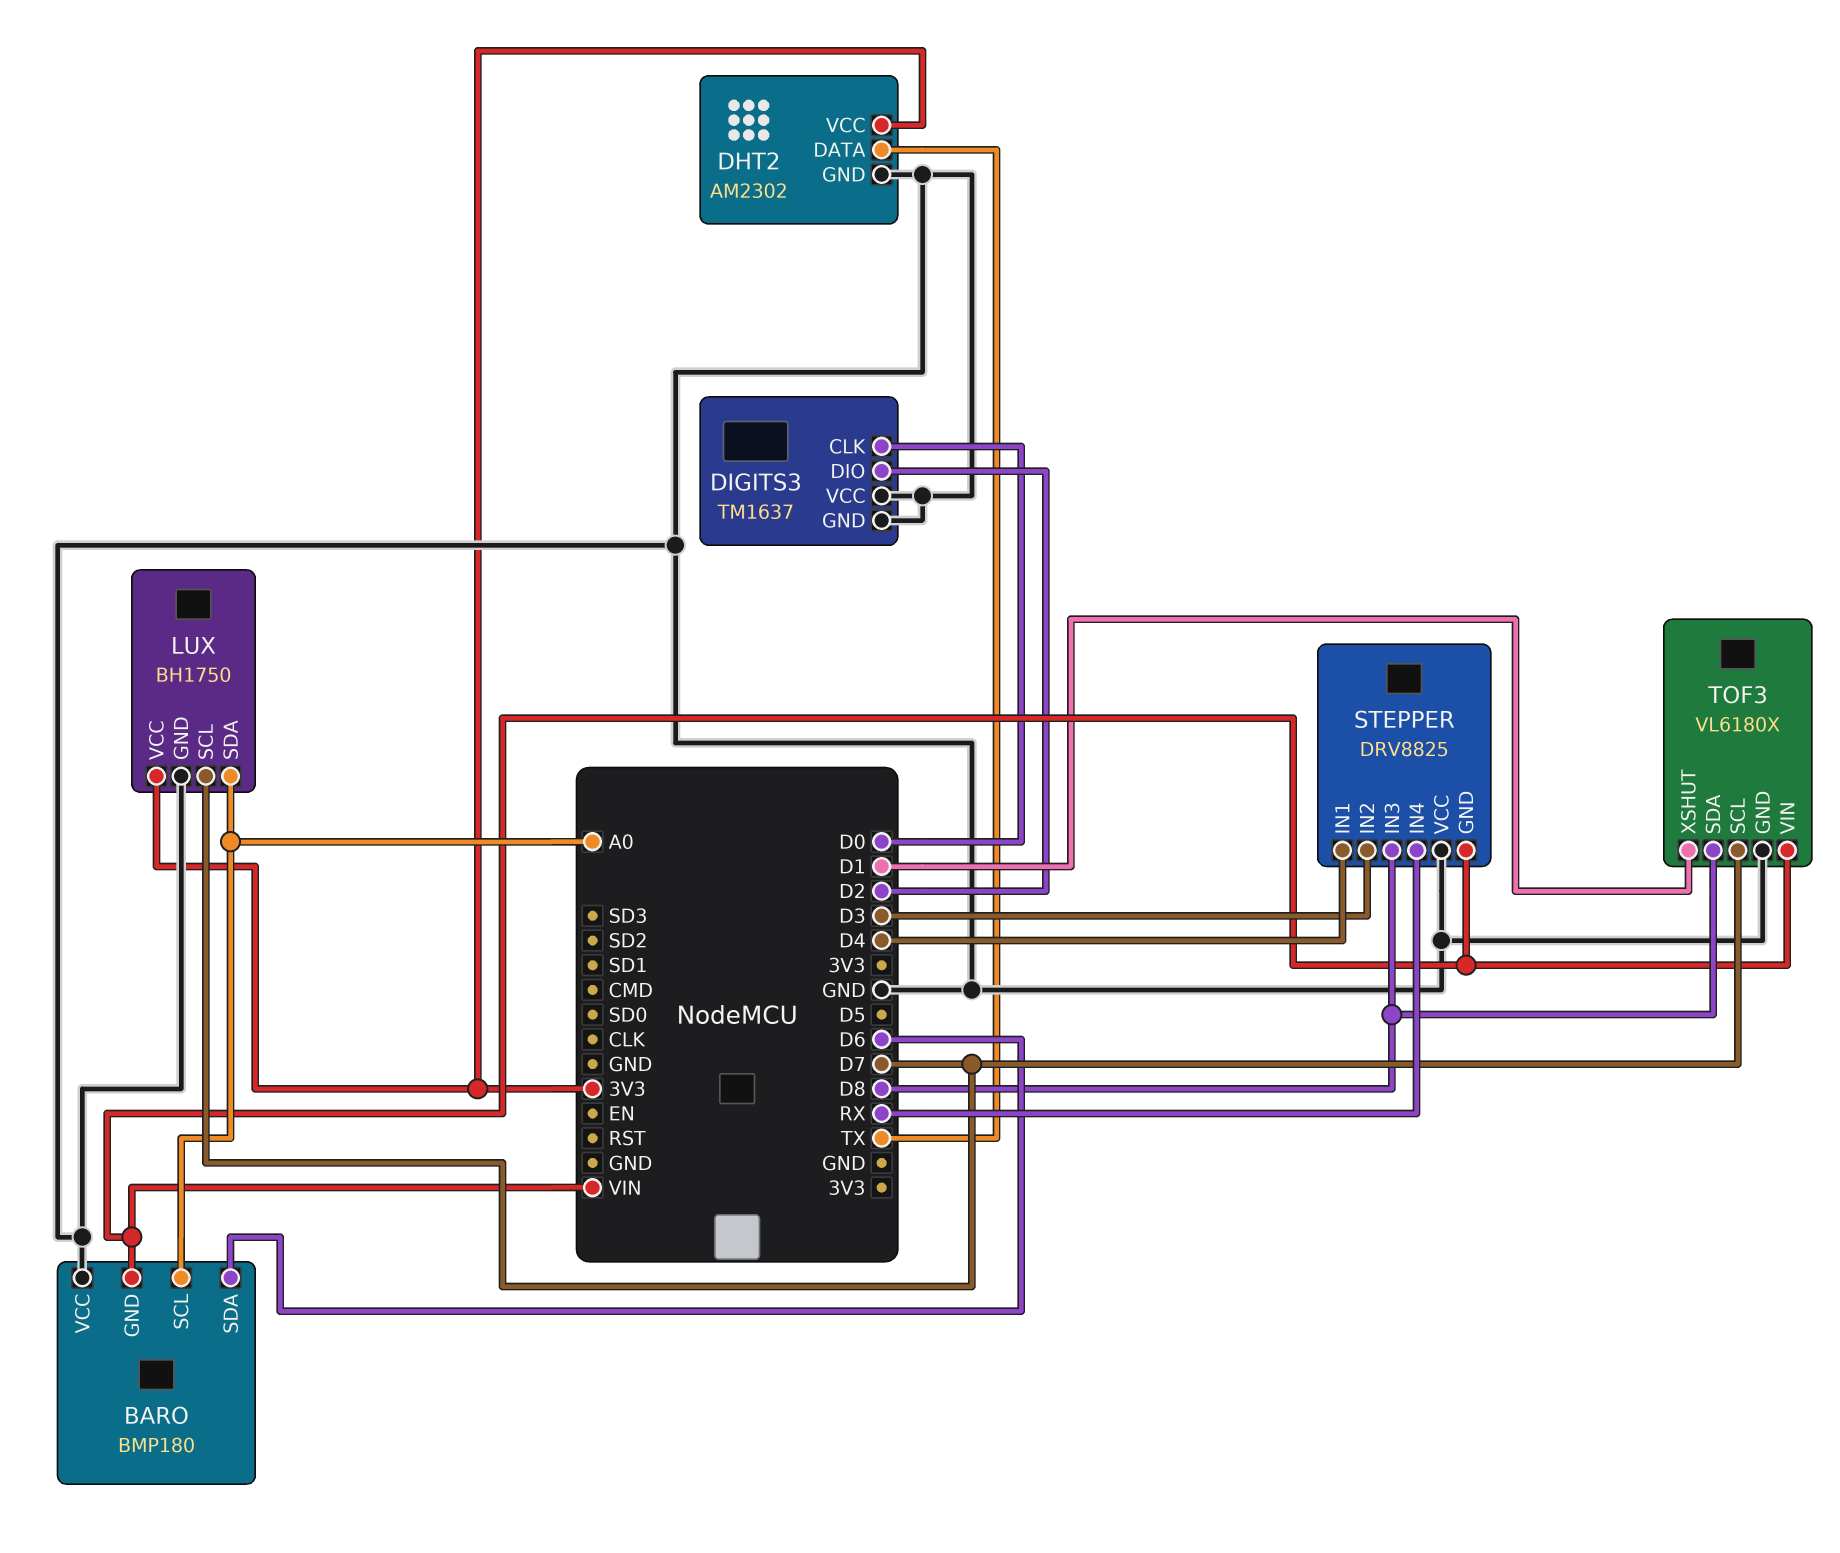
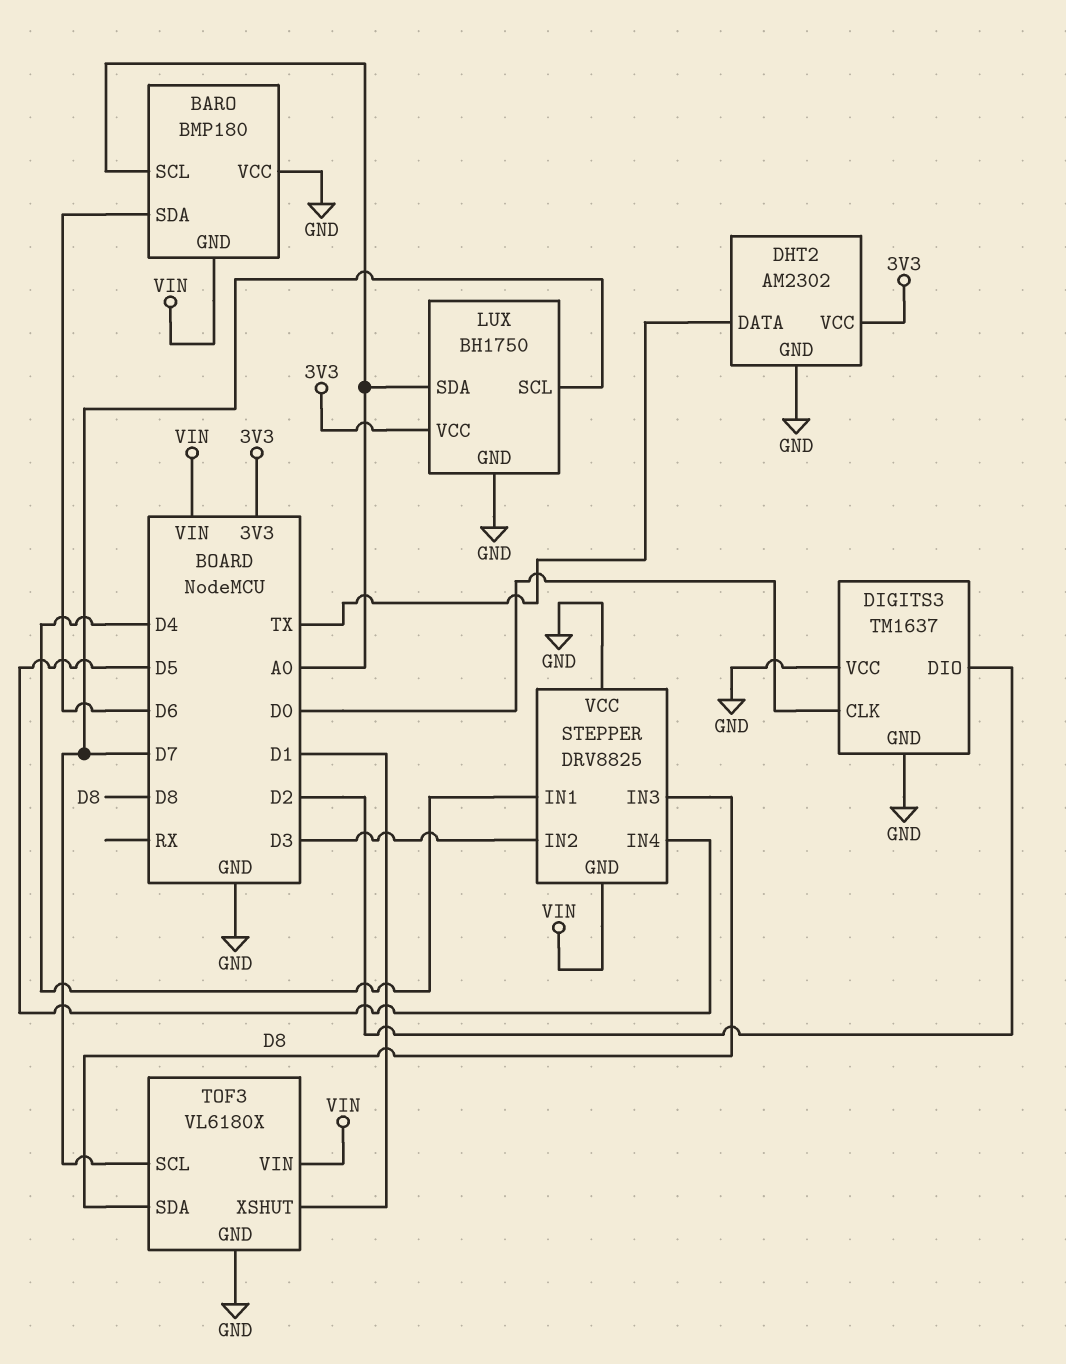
STEPPER pin IN4: RX -> D5

